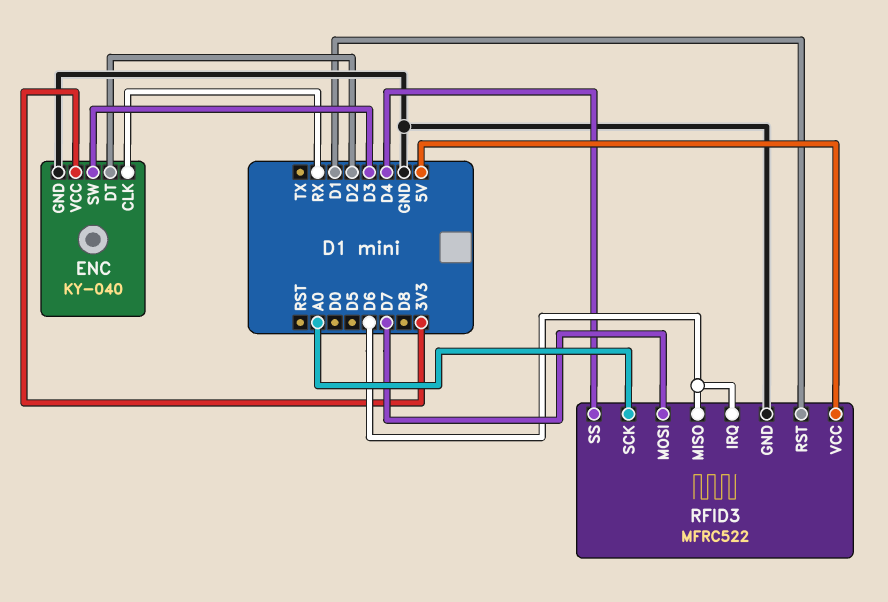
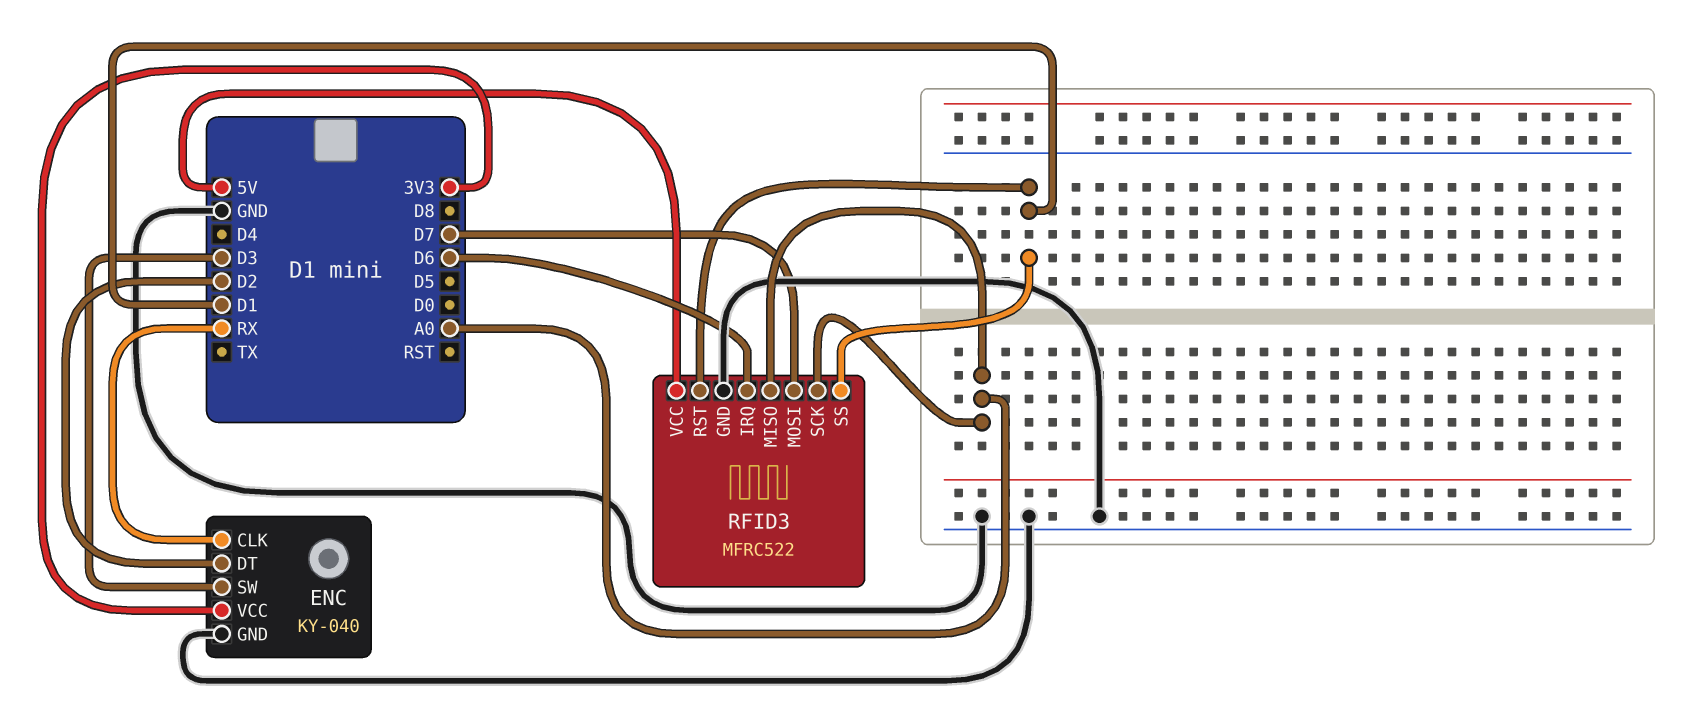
RFID3 pin MISO: D6 -> A0
RFID3 pin SS: D4 -> D1

